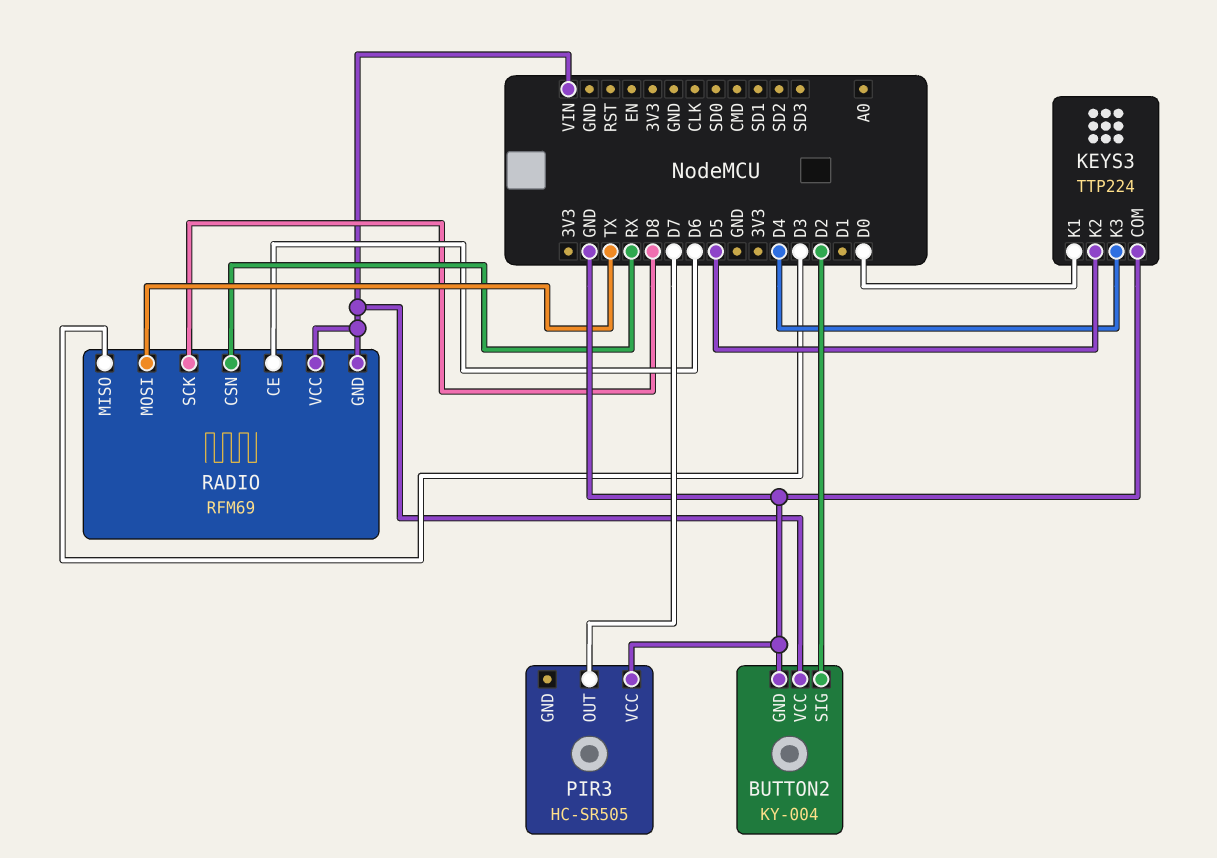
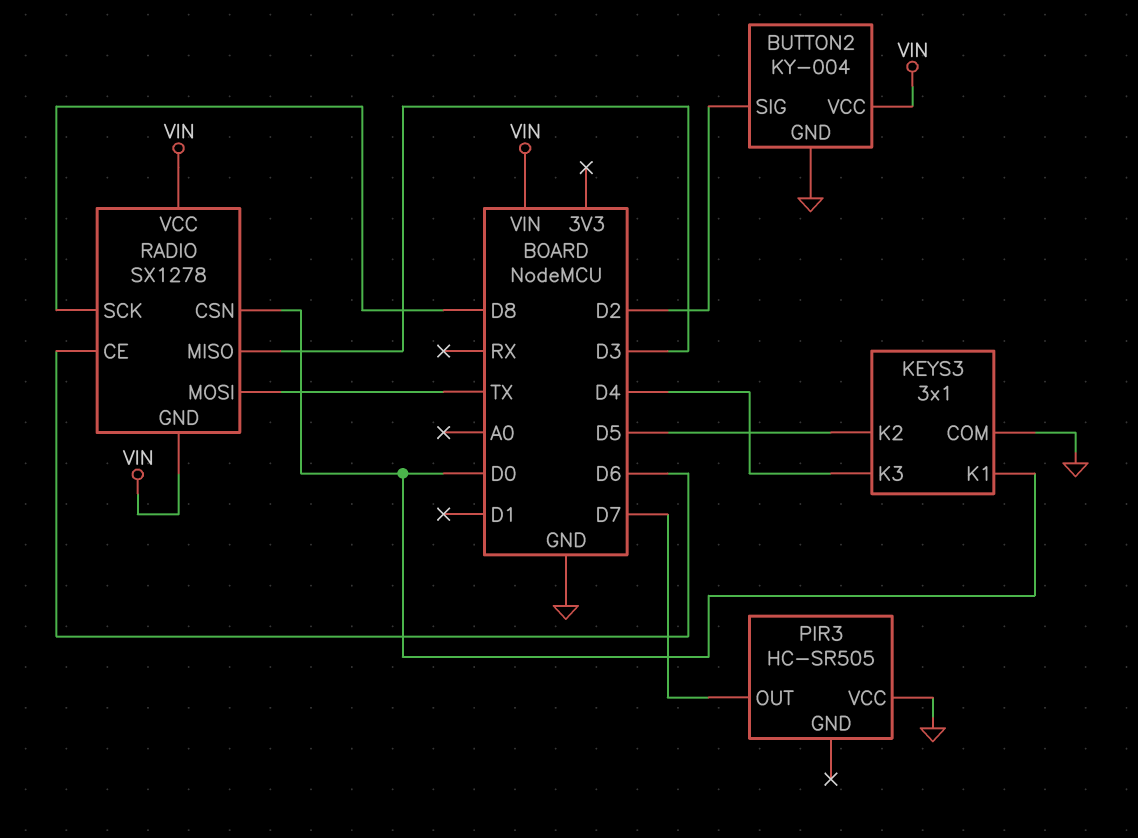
KEYS3: TTP224 -> 3x1
RADIO: RFM69 -> SX1278
RADIO pin CSN: RX -> D0

